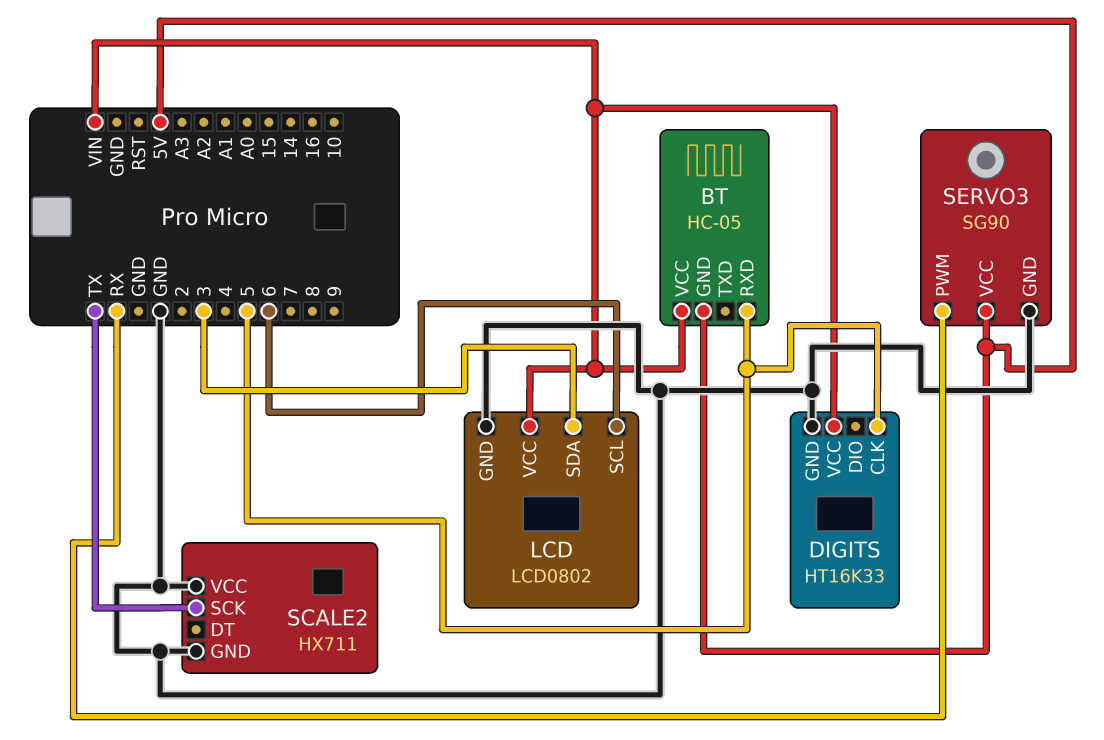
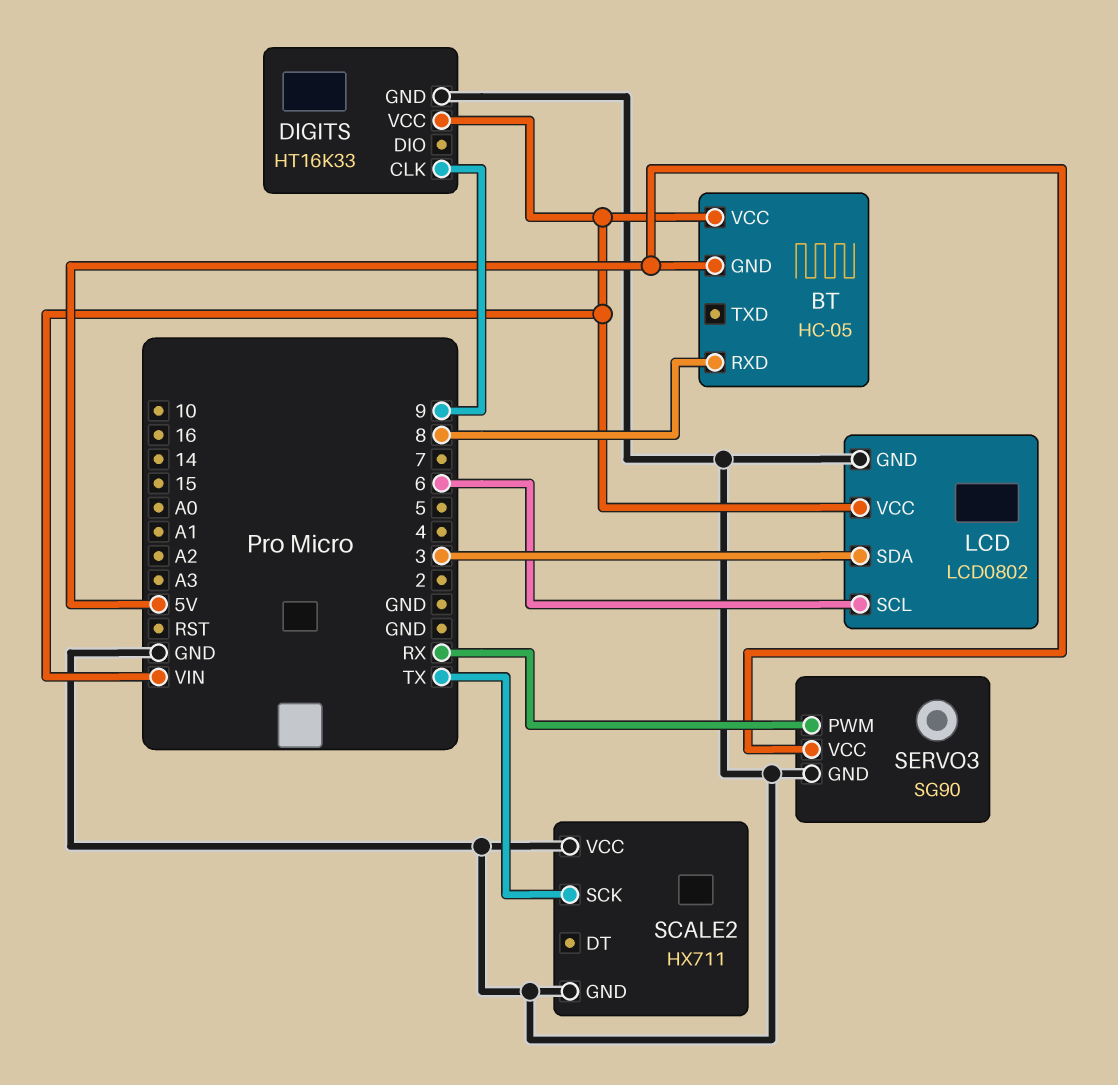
BT pin RXD: 5 -> 8
DIGITS pin CLK: 5 -> 9

